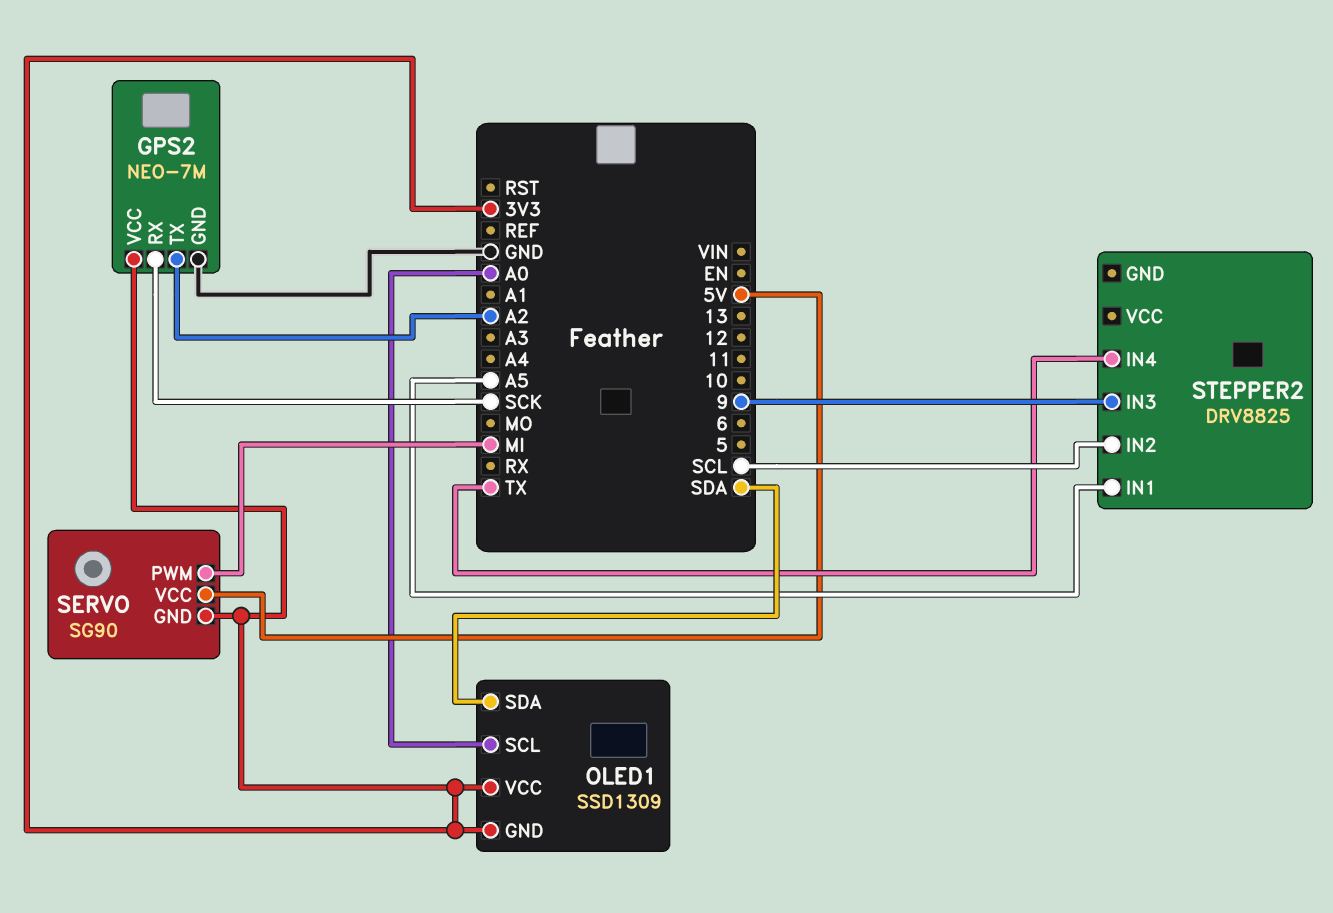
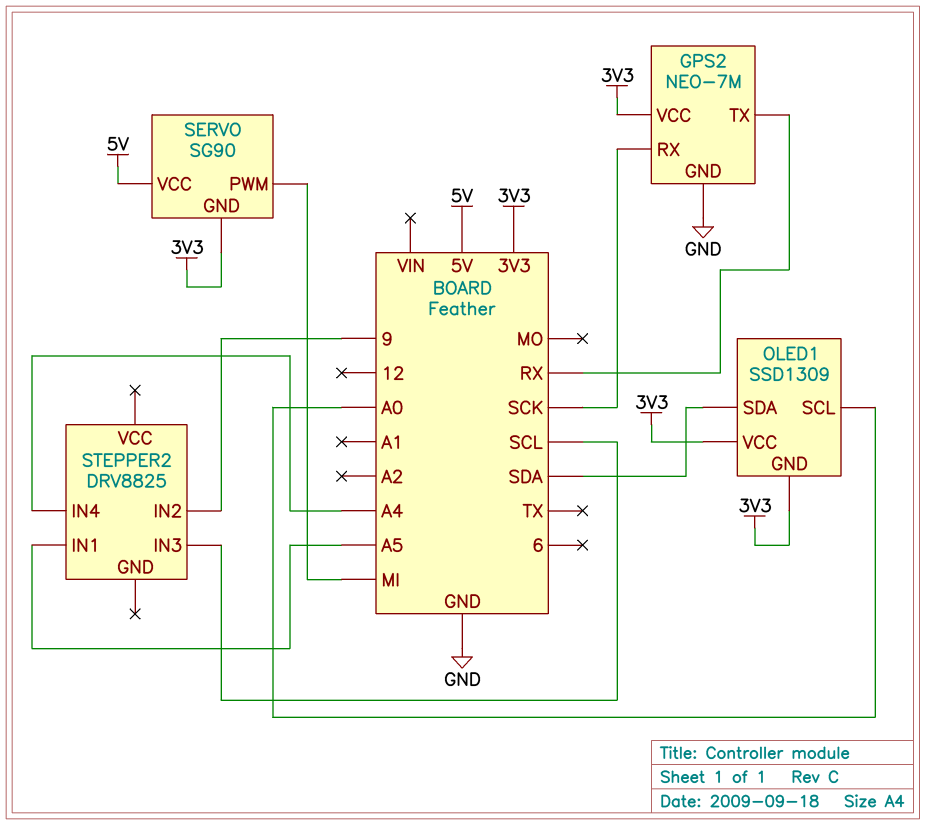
GPS2 pin TX: A2 -> RX
STEPPER2 pin IN2: SCL -> 9
STEPPER2 pin IN3: 9 -> SCL
STEPPER2 pin IN4: TX -> A4

